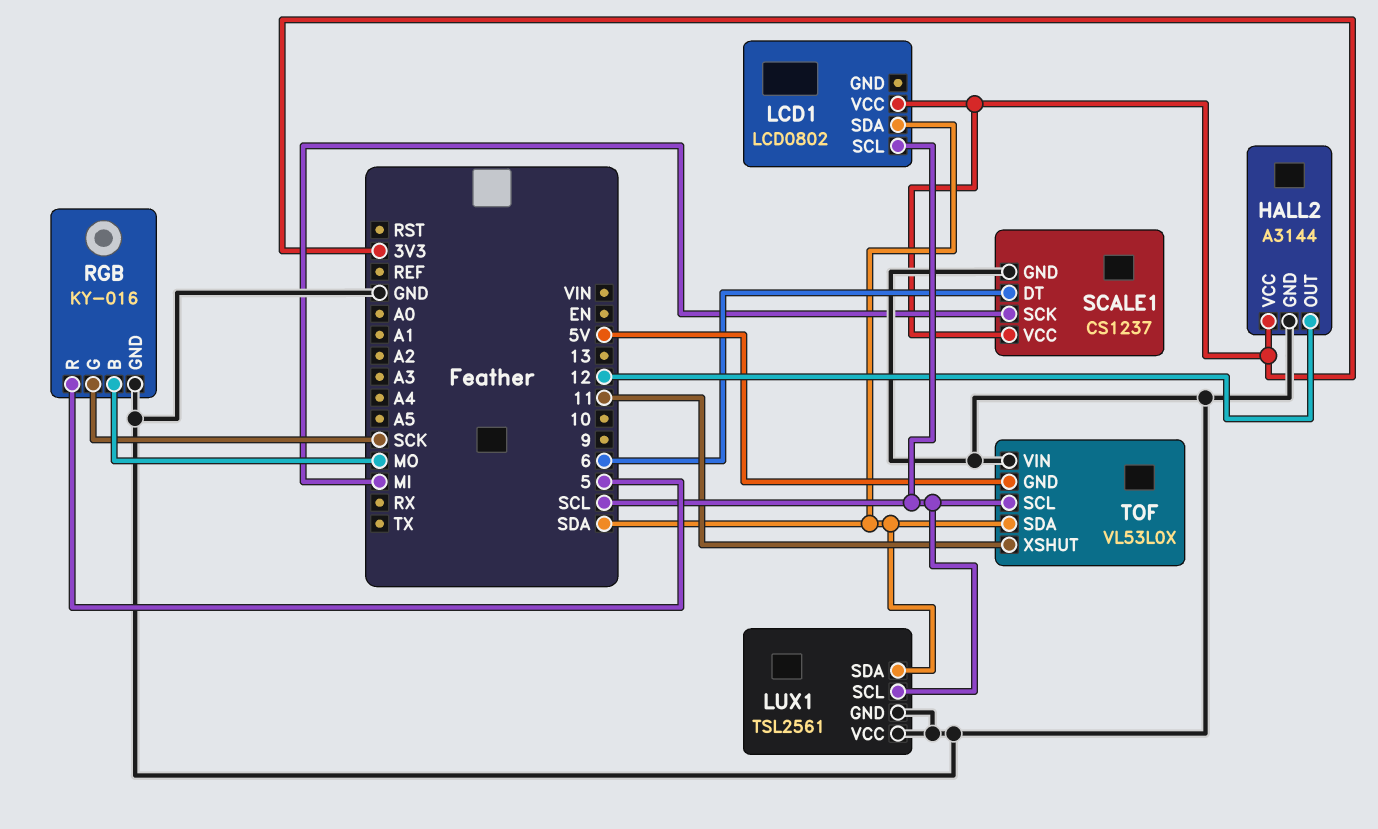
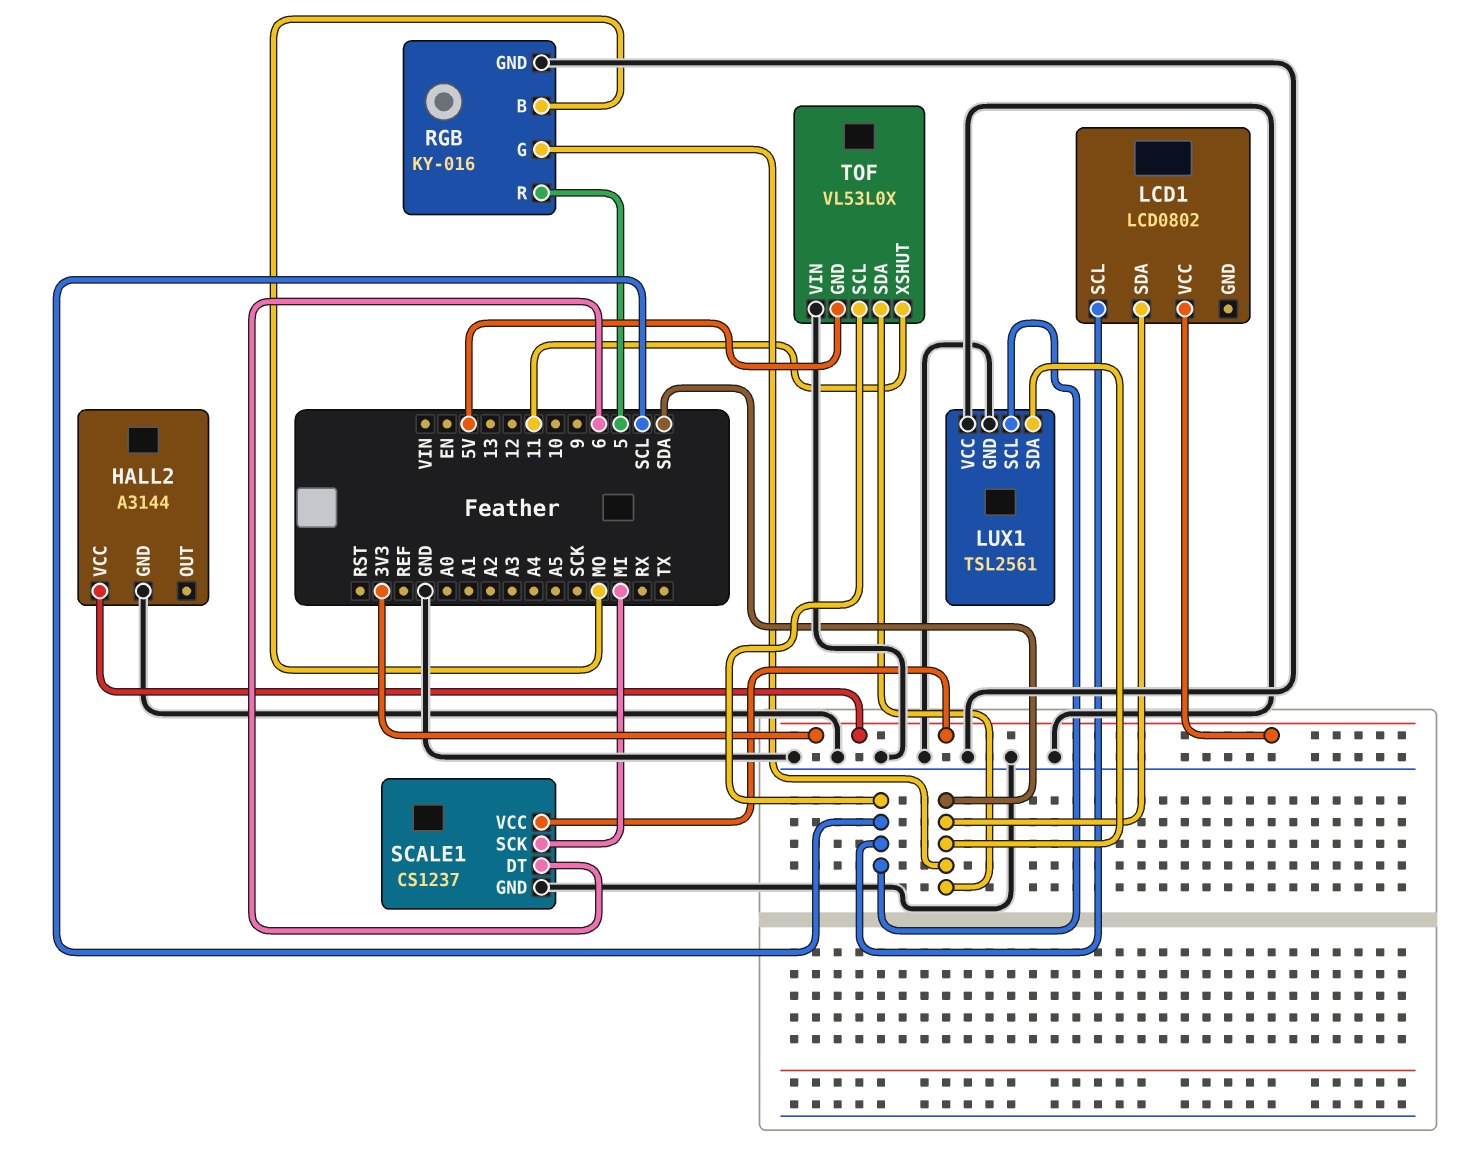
HALL2 pin OUT: 12 -> none
RGB pin G: SCK -> SDA

